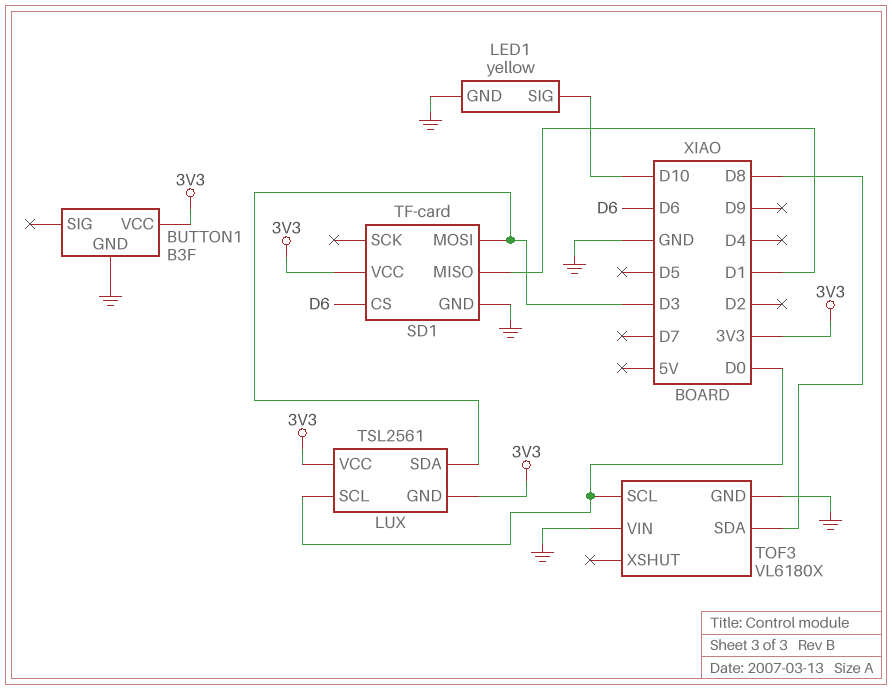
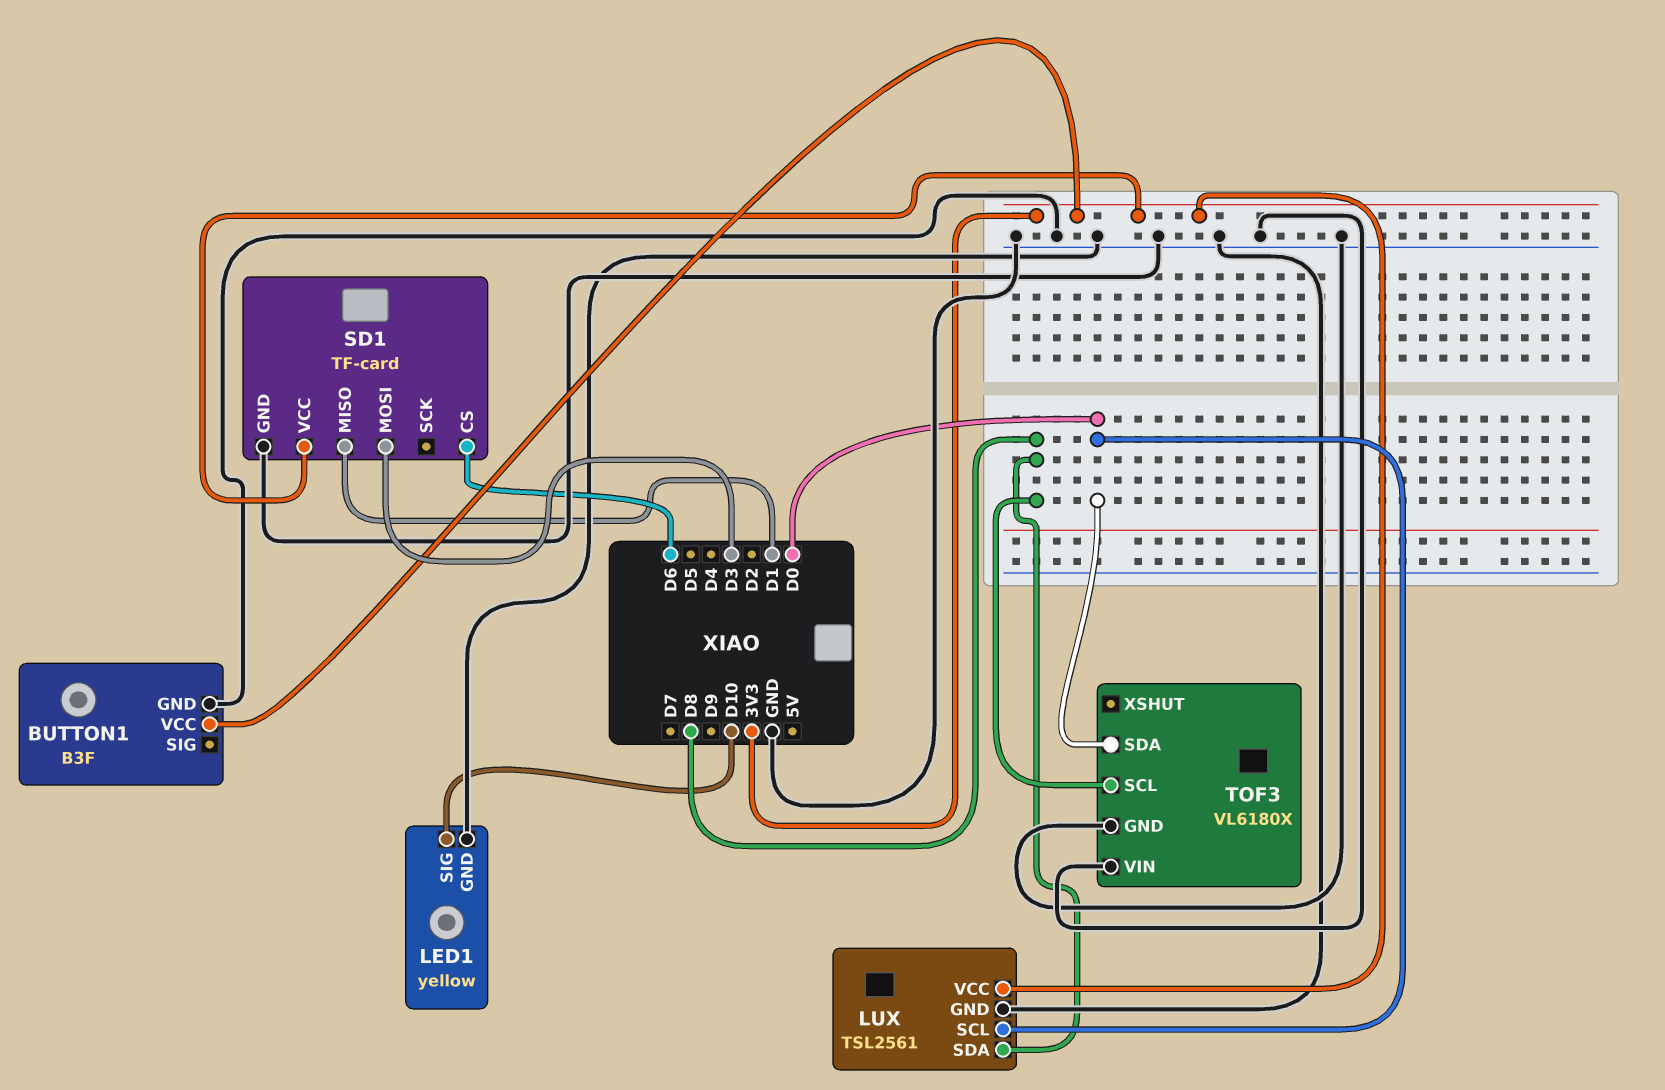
LUX pin GND: 3V3 -> GND
LUX pin SDA: D3 -> D8
TOF3 pin SCL: D0 -> D8
TOF3 pin SDA: D8 -> D0

